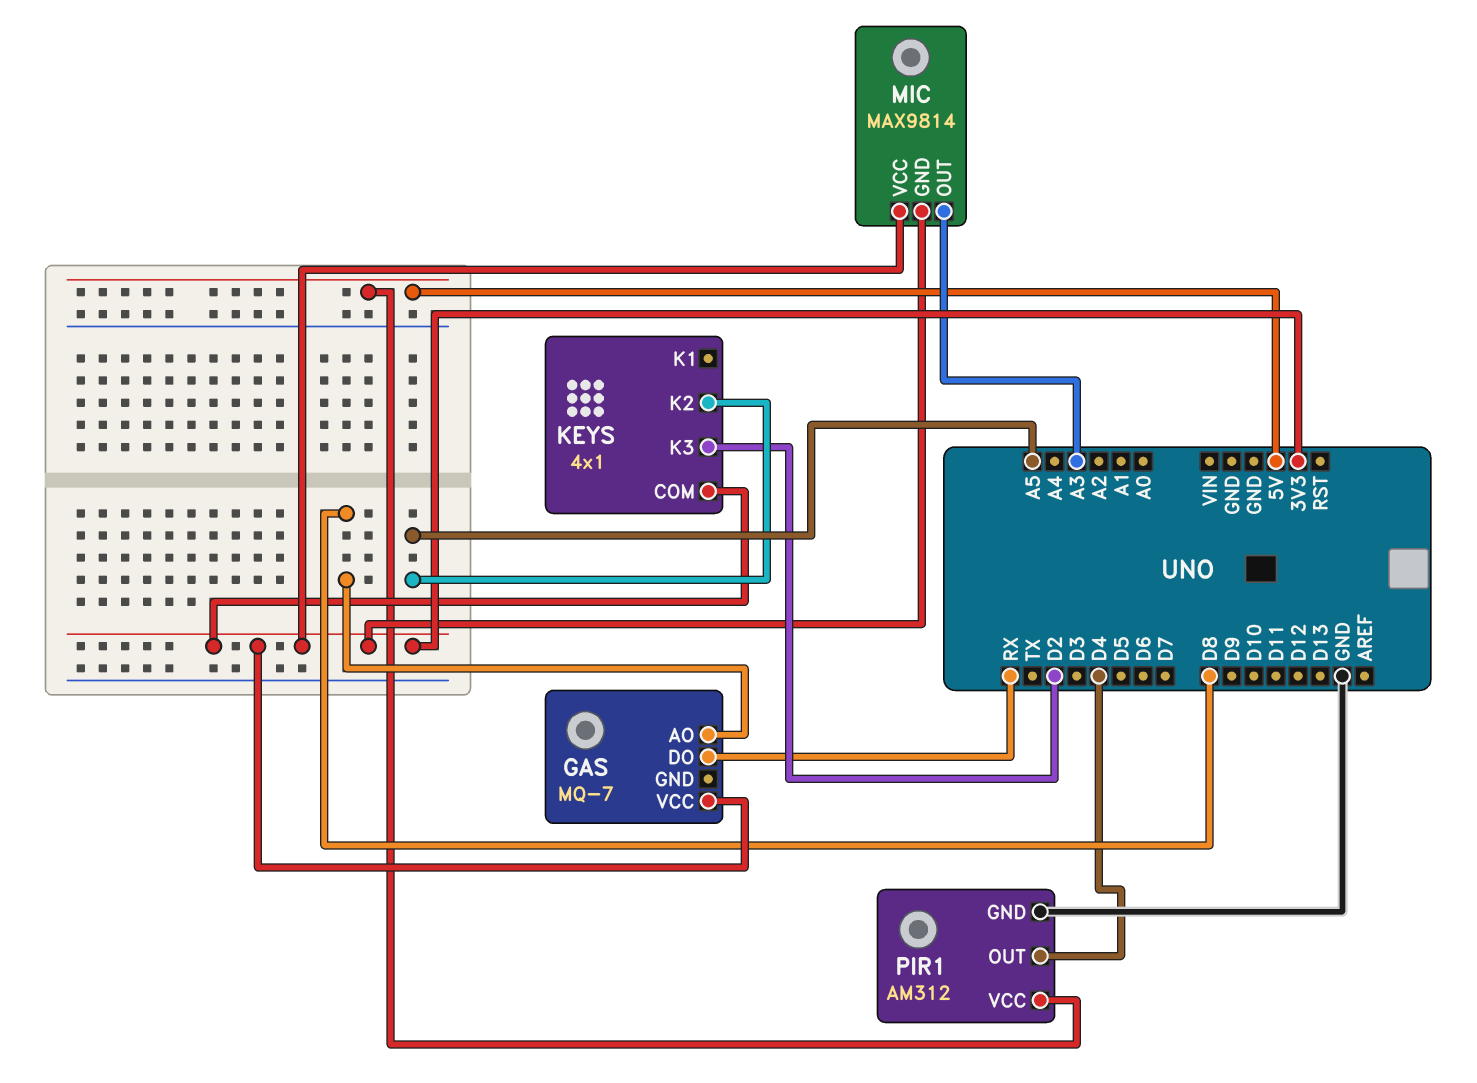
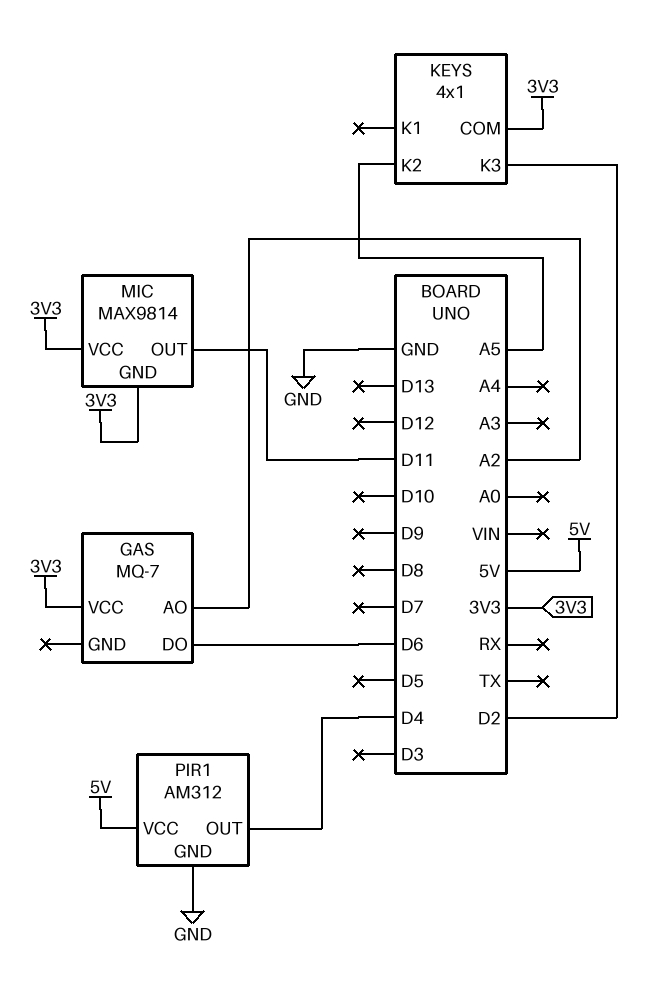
GAS pin AO: D8 -> A2
GAS pin DO: RX -> D6
MIC pin OUT: A3 -> D11

